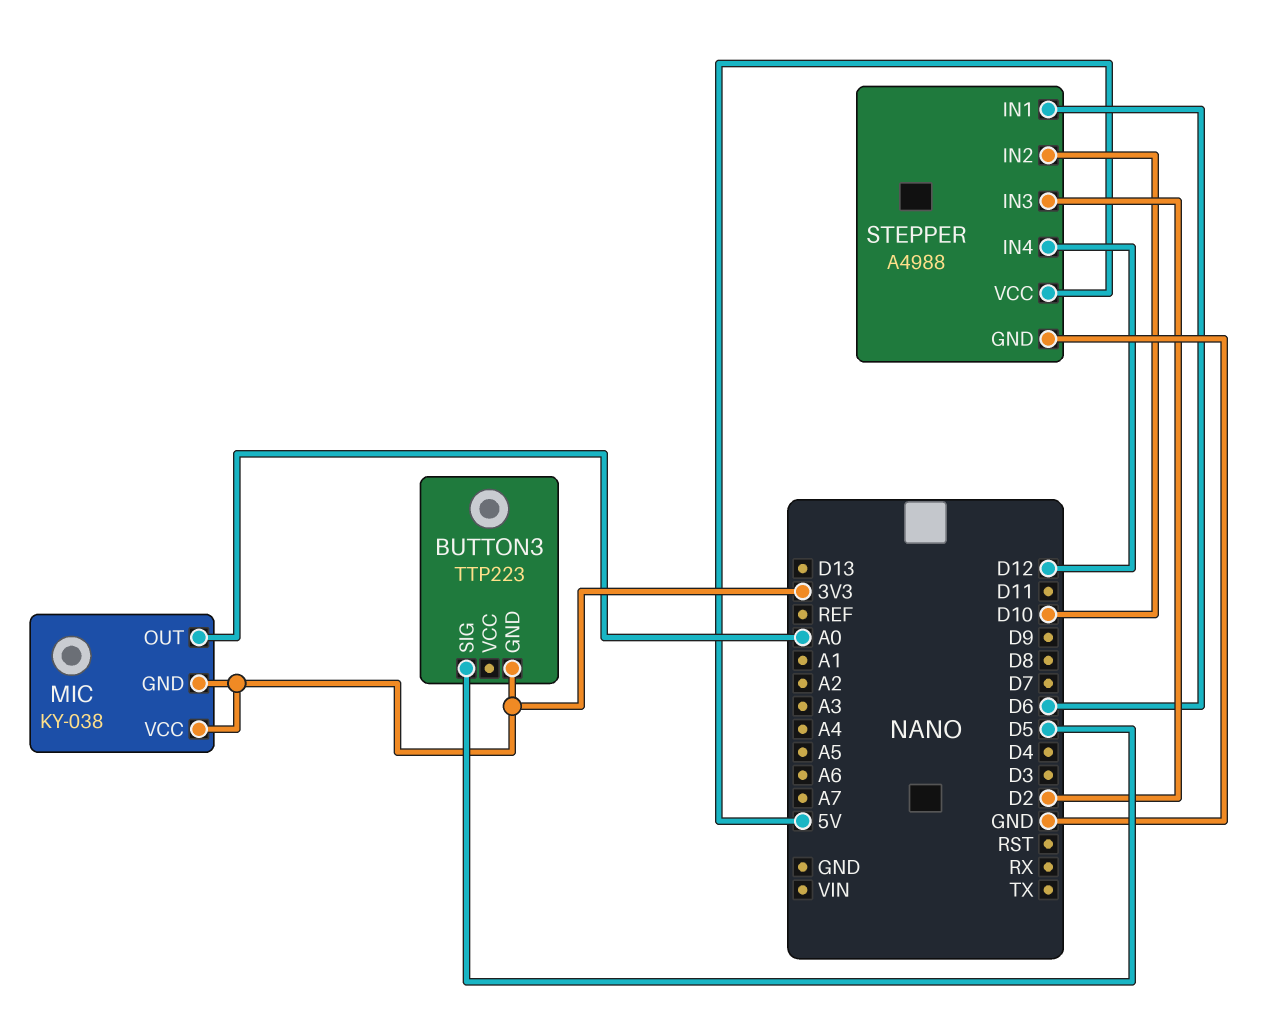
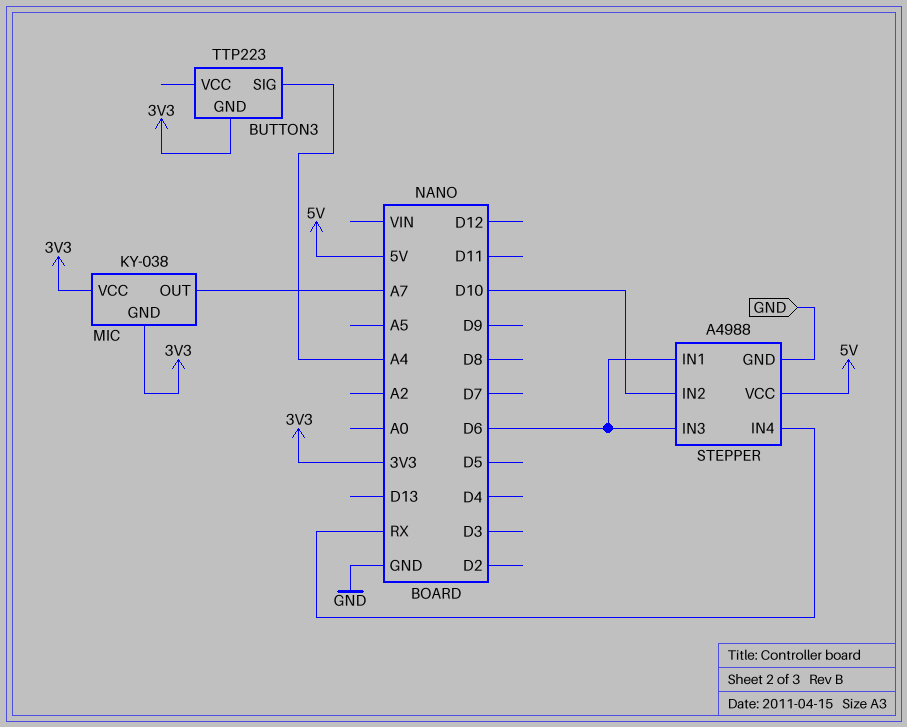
BUTTON3 pin SIG: D5 -> A4
MIC pin OUT: A0 -> A7
STEPPER pin IN3: D2 -> D6
STEPPER pin IN4: D12 -> RX

